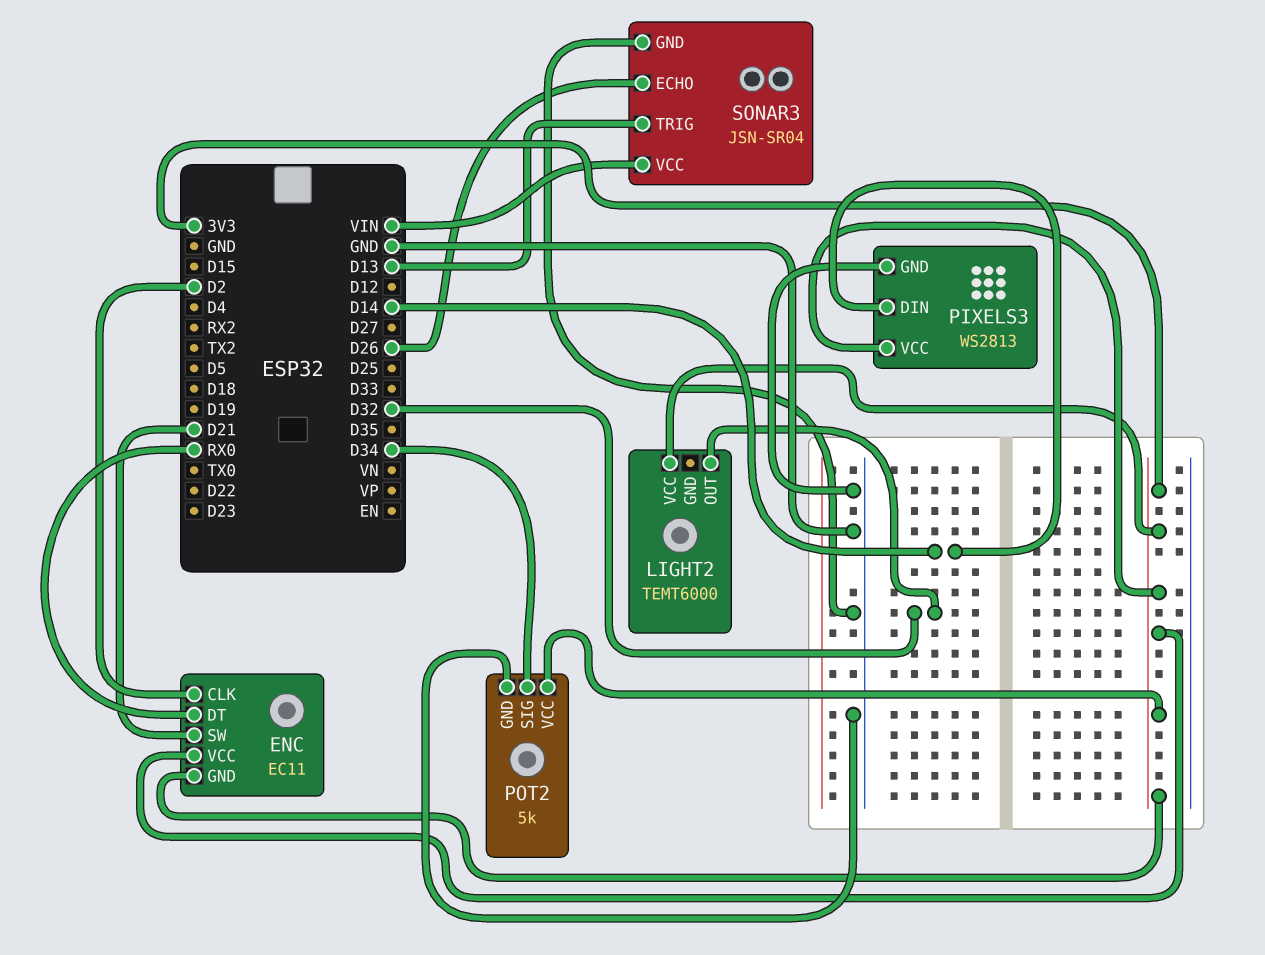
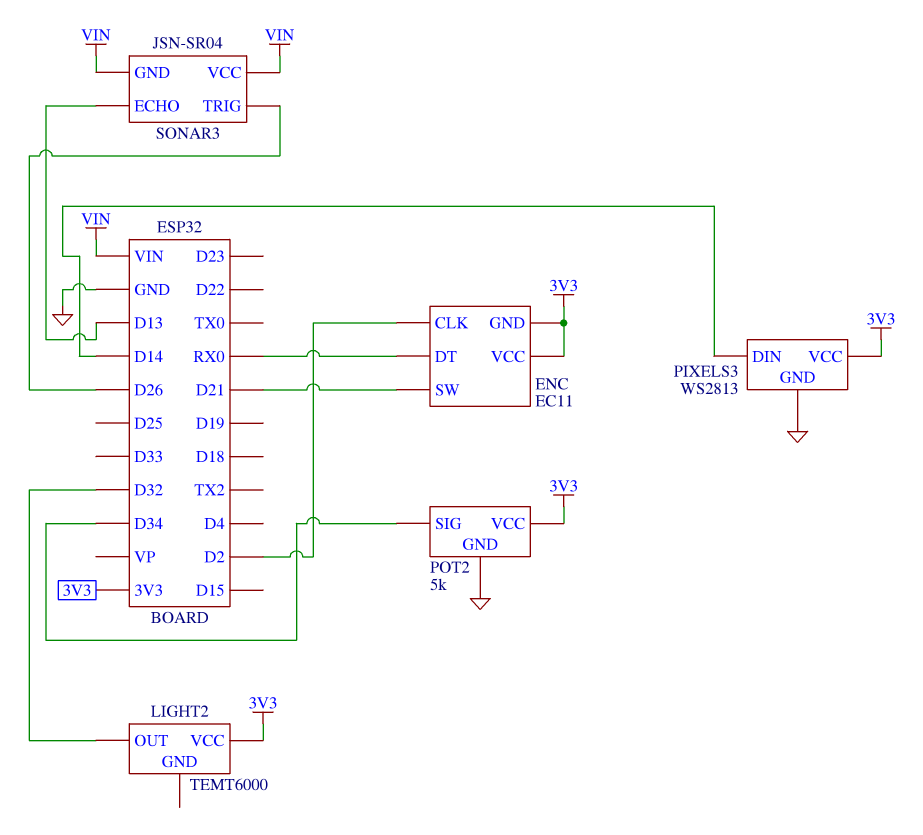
SONAR3 pin ECHO: D26 -> D13
SONAR3 pin GND: GND -> VIN
SONAR3 pin TRIG: D13 -> D26

